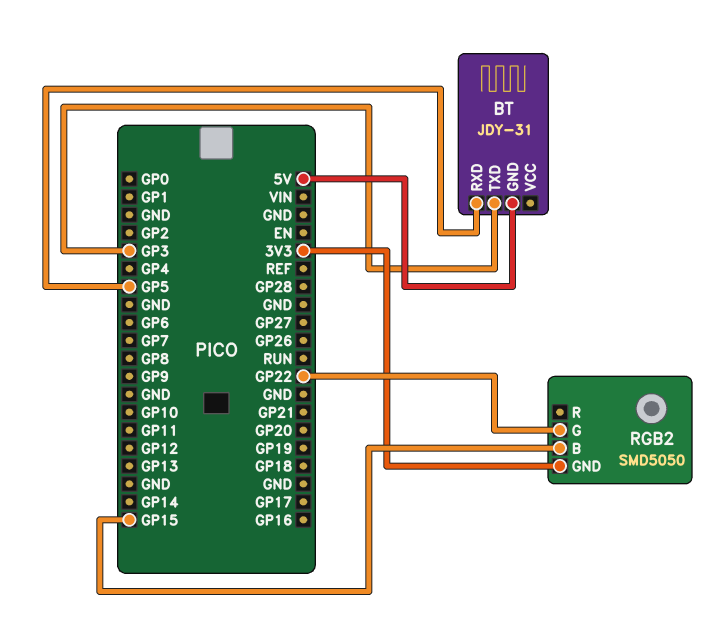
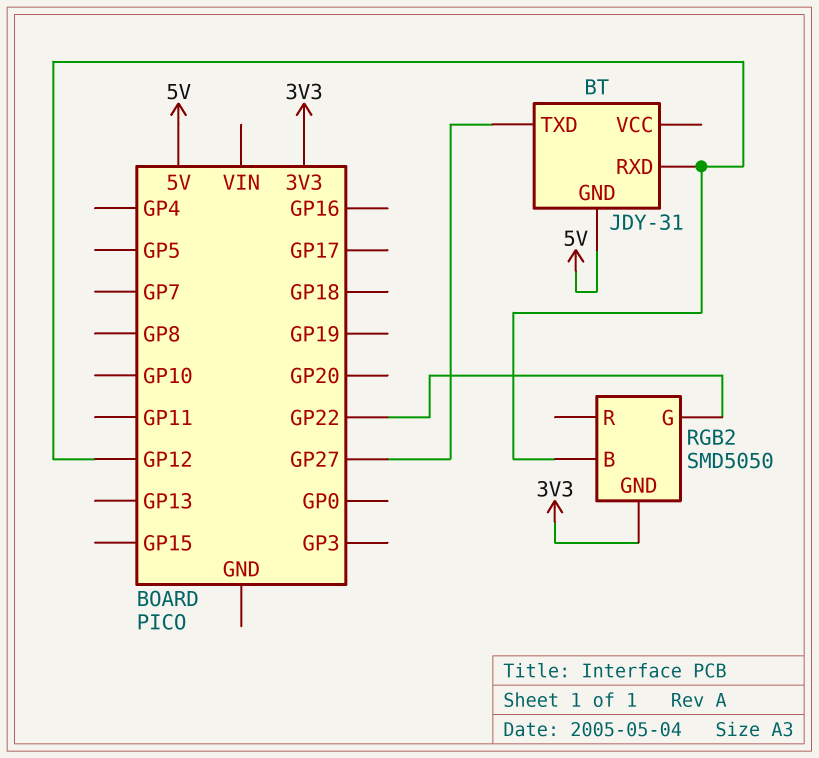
BT pin RXD: GP5 -> GP12
BT pin TXD: GP3 -> GP27
RGB2 pin B: GP15 -> GP12

